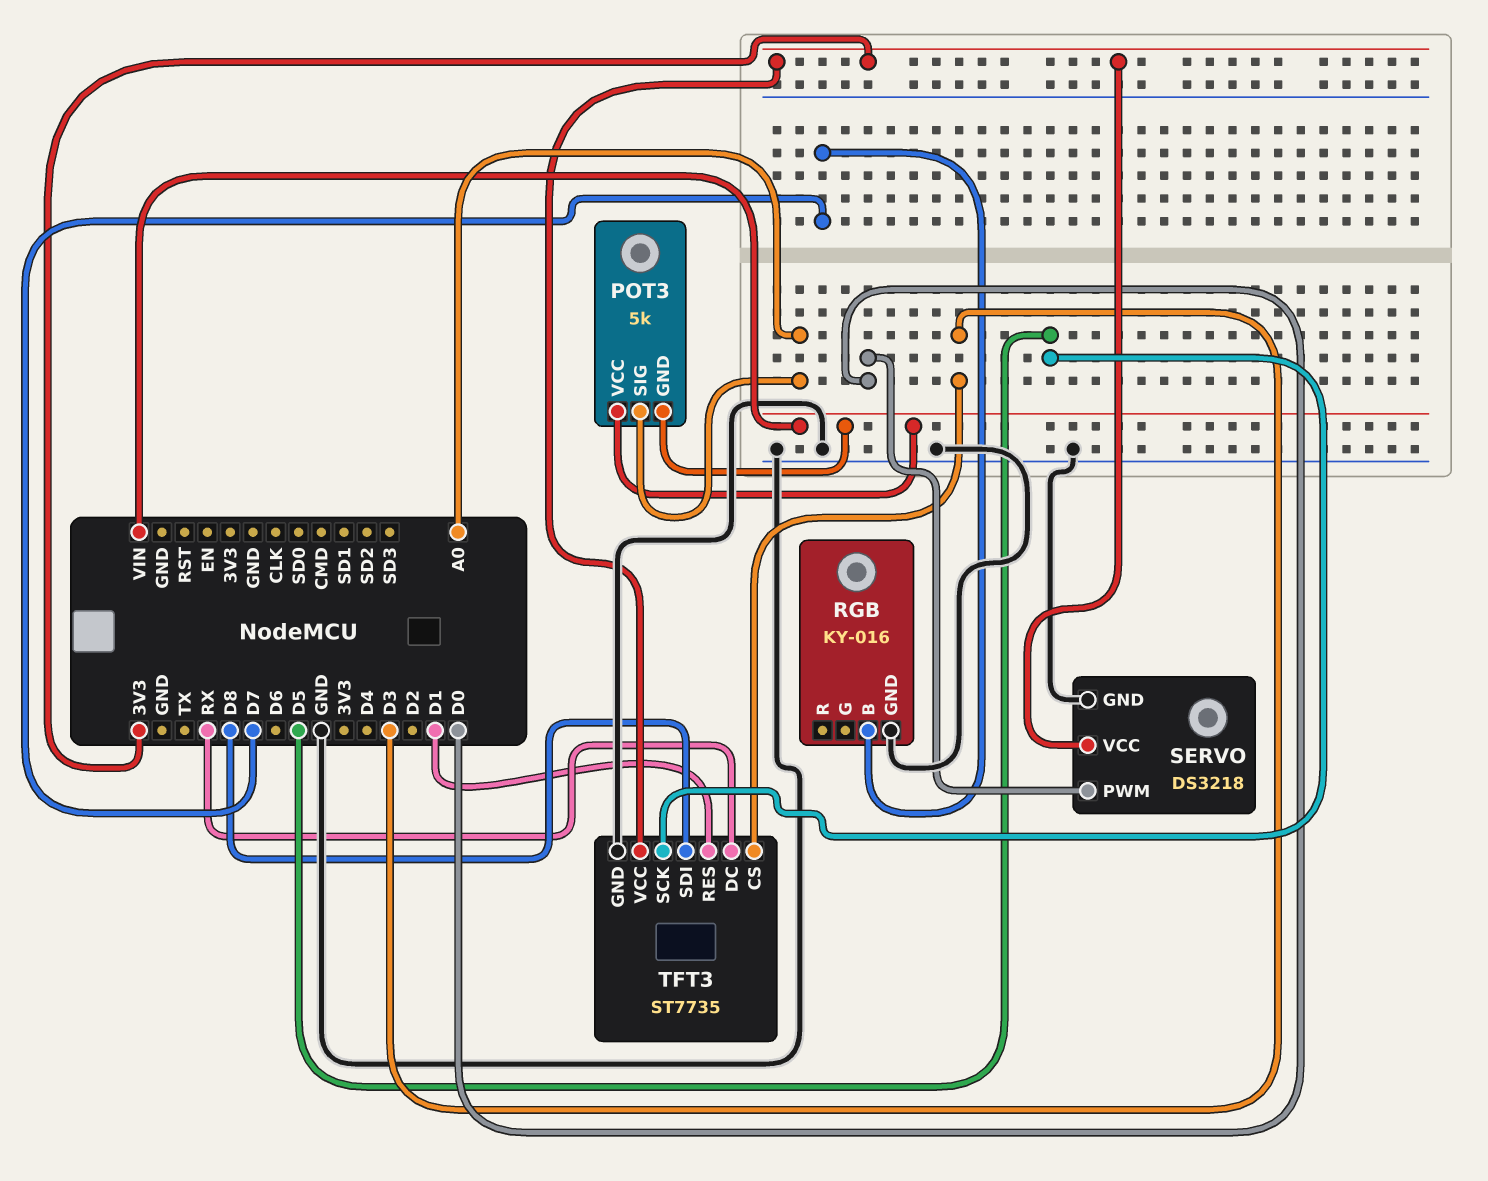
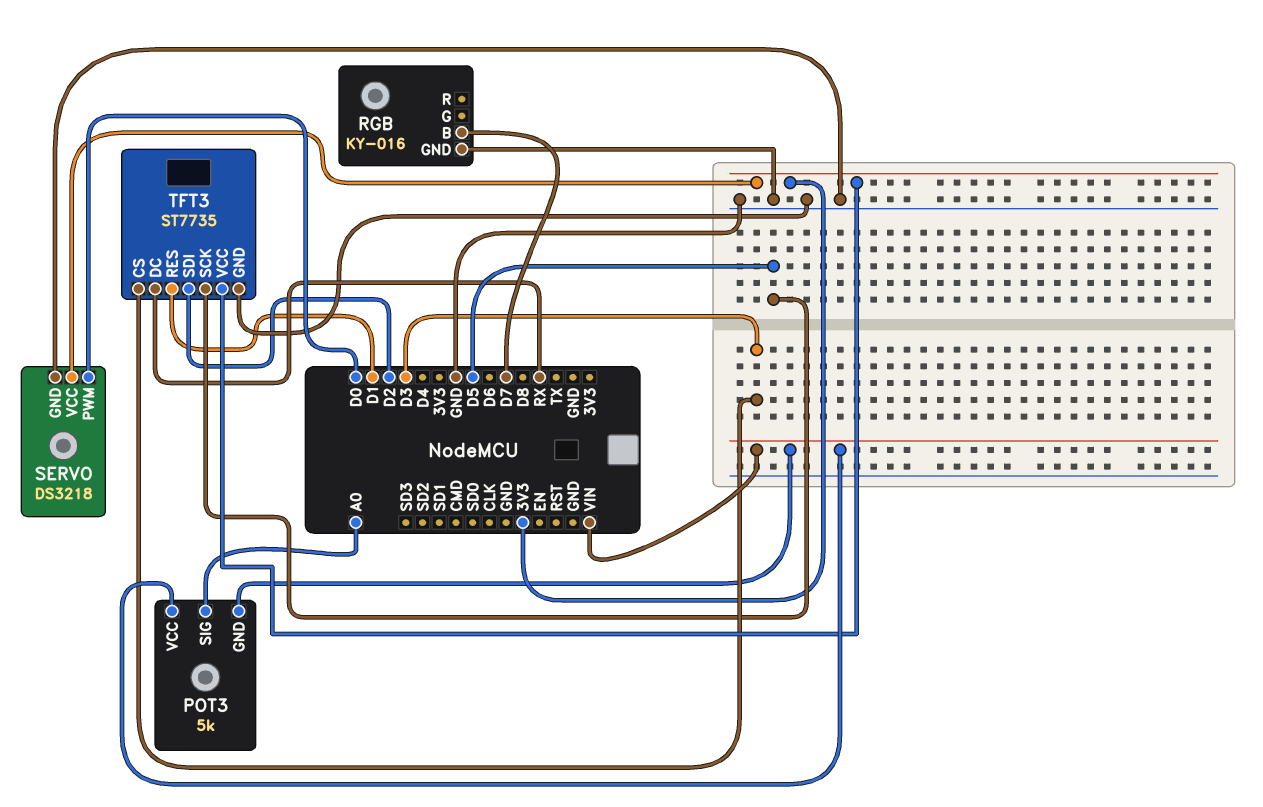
TFT3 pin SDI: D8 -> D2

